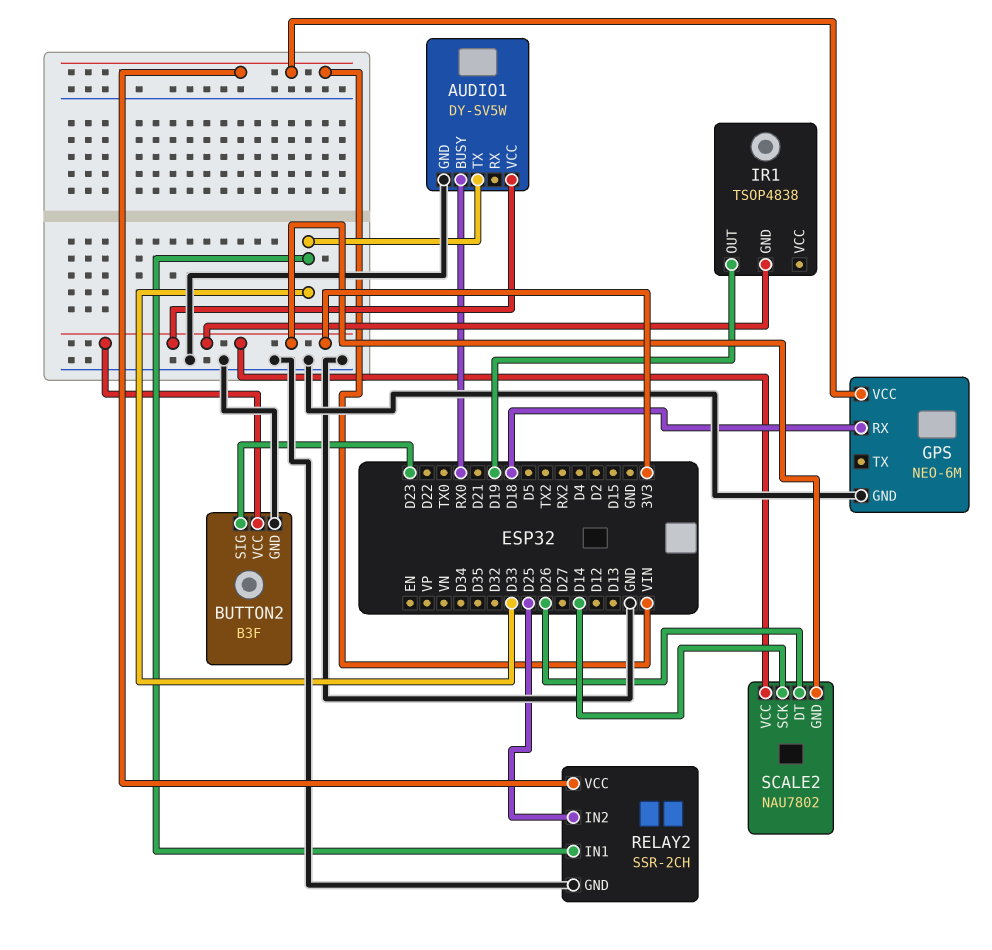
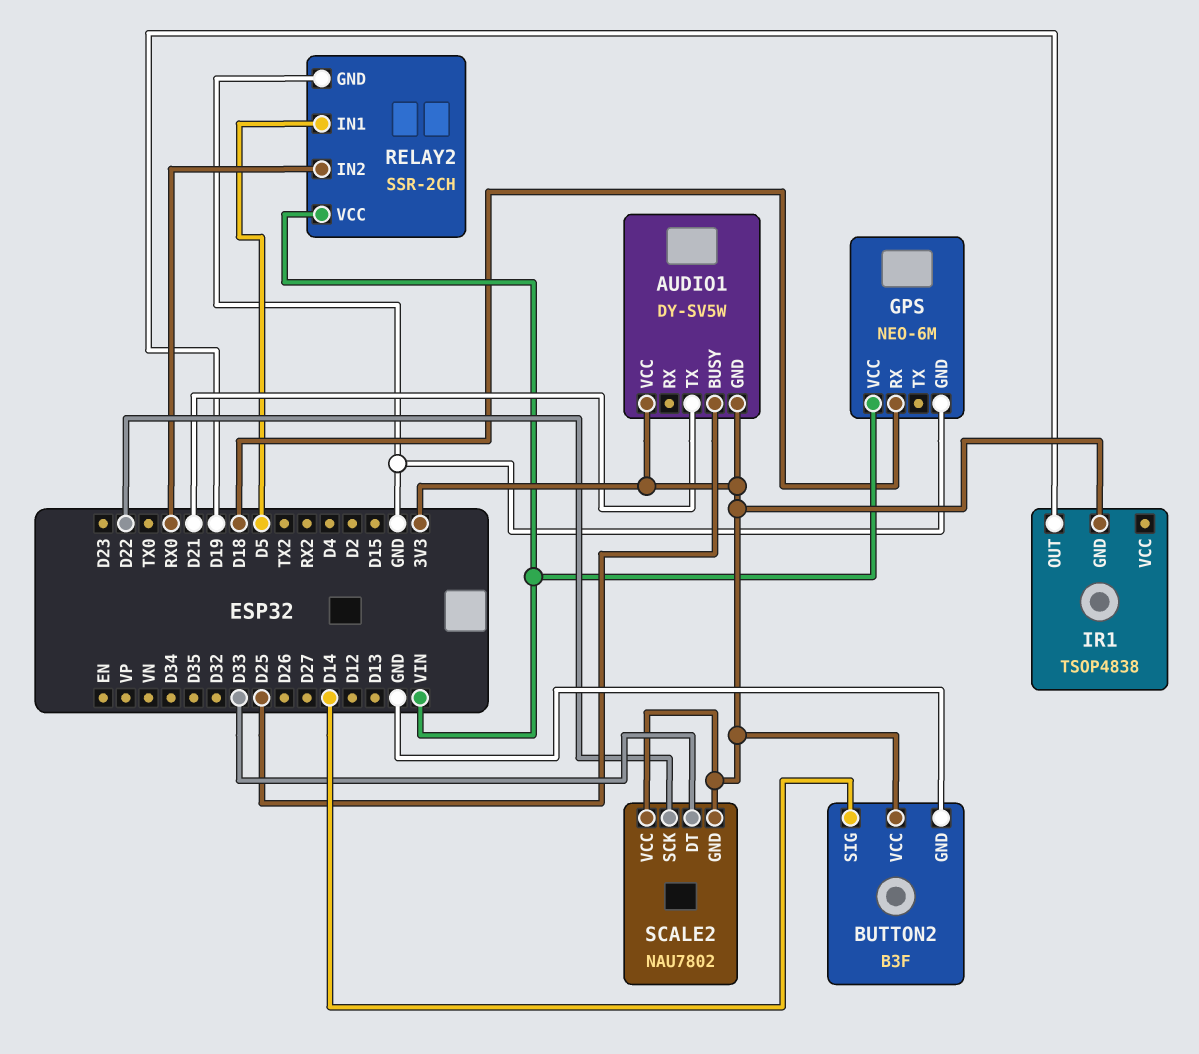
AUDIO1 pin BUSY: RX0 -> D25
AUDIO1 pin GND: GND -> 3V3
AUDIO1 pin TX: D33 -> D21
BUTTON2 pin SIG: D23 -> D14
RELAY2 pin IN1: D33 -> D5
RELAY2 pin IN2: D25 -> RX0
SCALE2 pin DT: D26 -> D33
SCALE2 pin SCK: D14 -> D22

